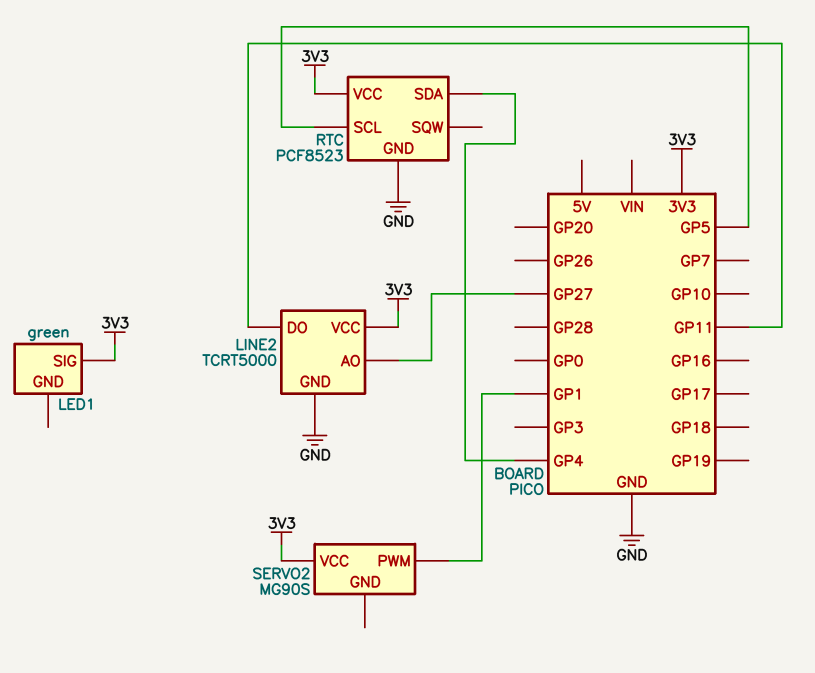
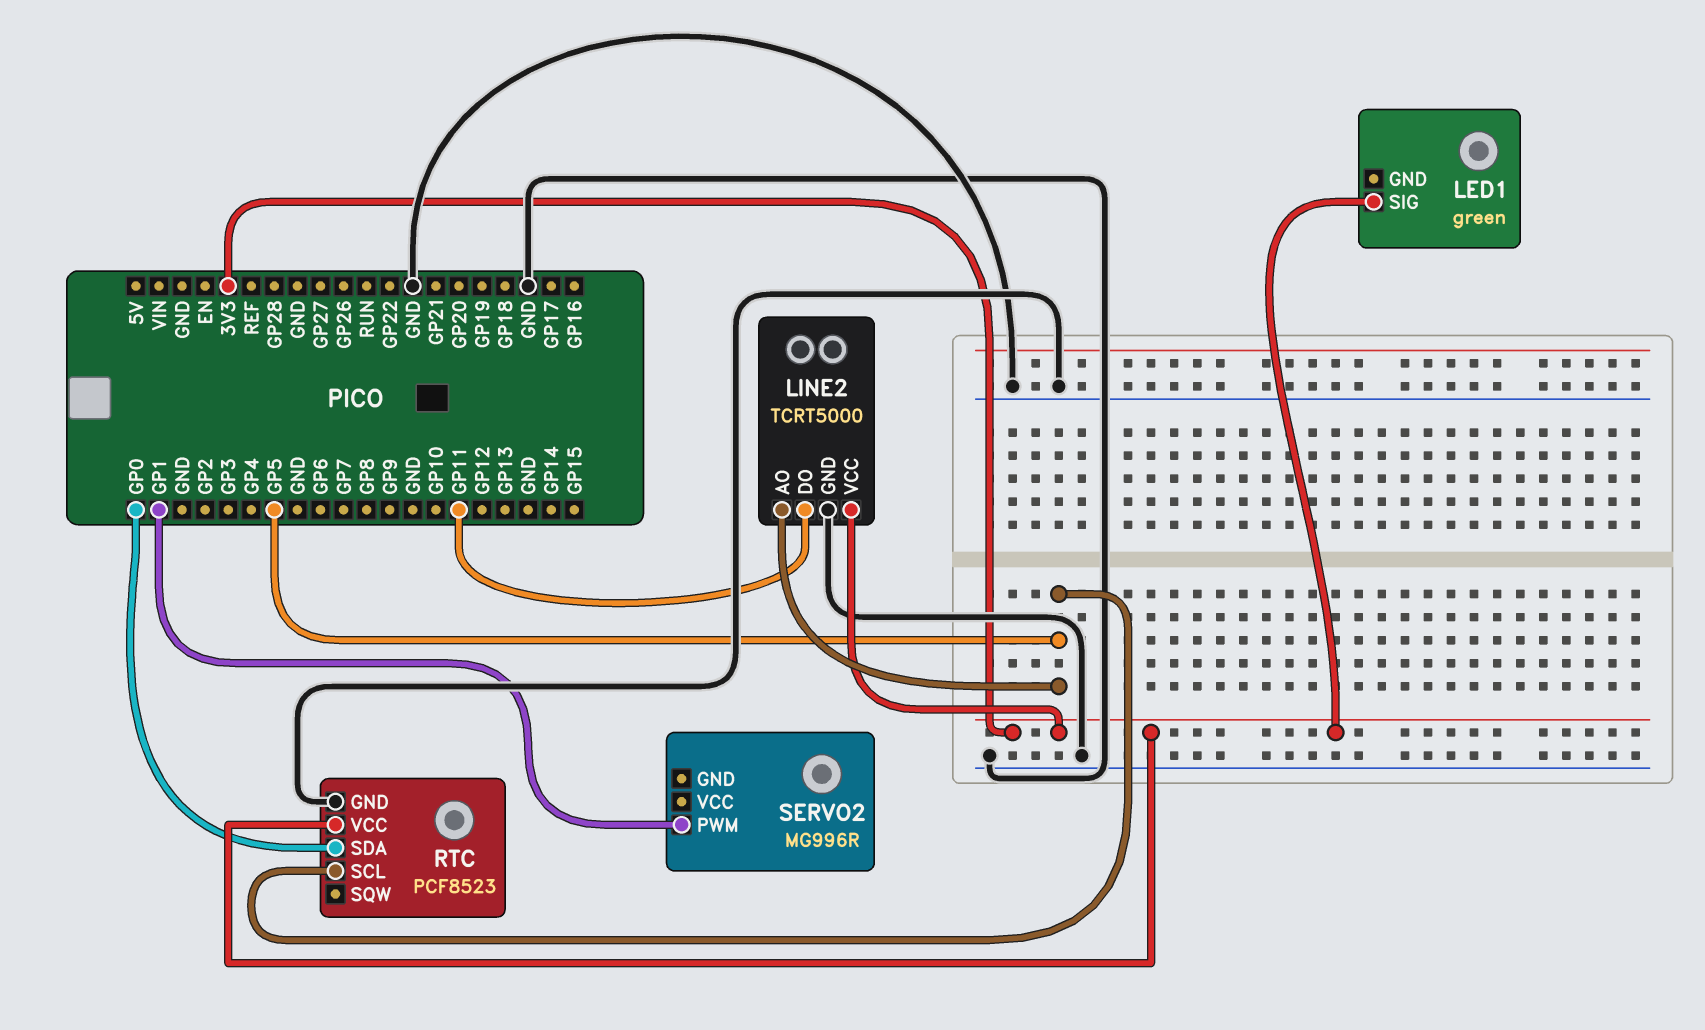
LINE2 pin AO: GP27 -> GP5
RTC pin SDA: GP4 -> GP0
SERVO2: MG90S -> MG996R
SERVO2 pin VCC: 3V3 -> none

